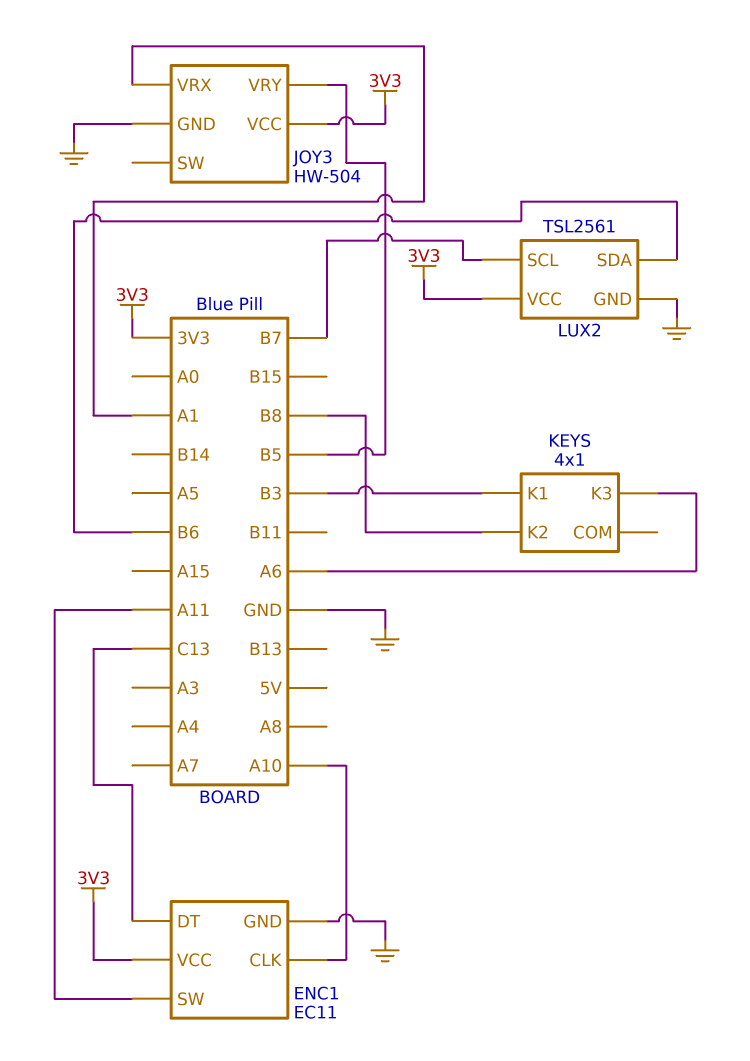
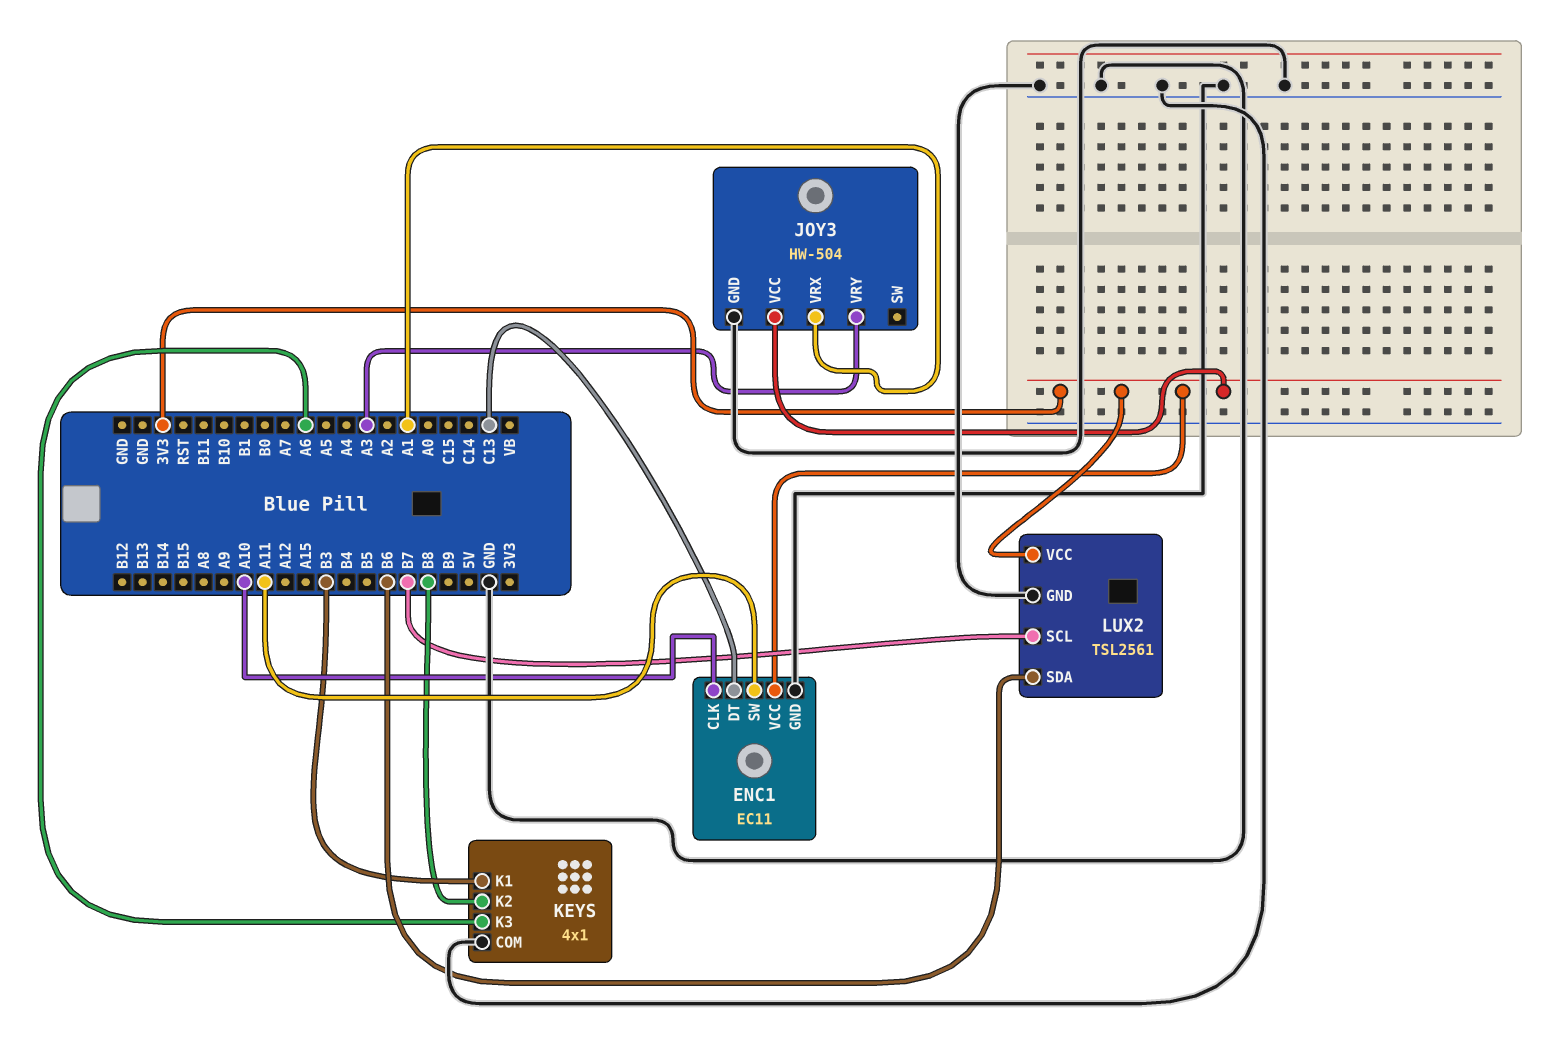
JOY3 pin VRY: B5 -> A3
KEYS pin COM: none -> GND

